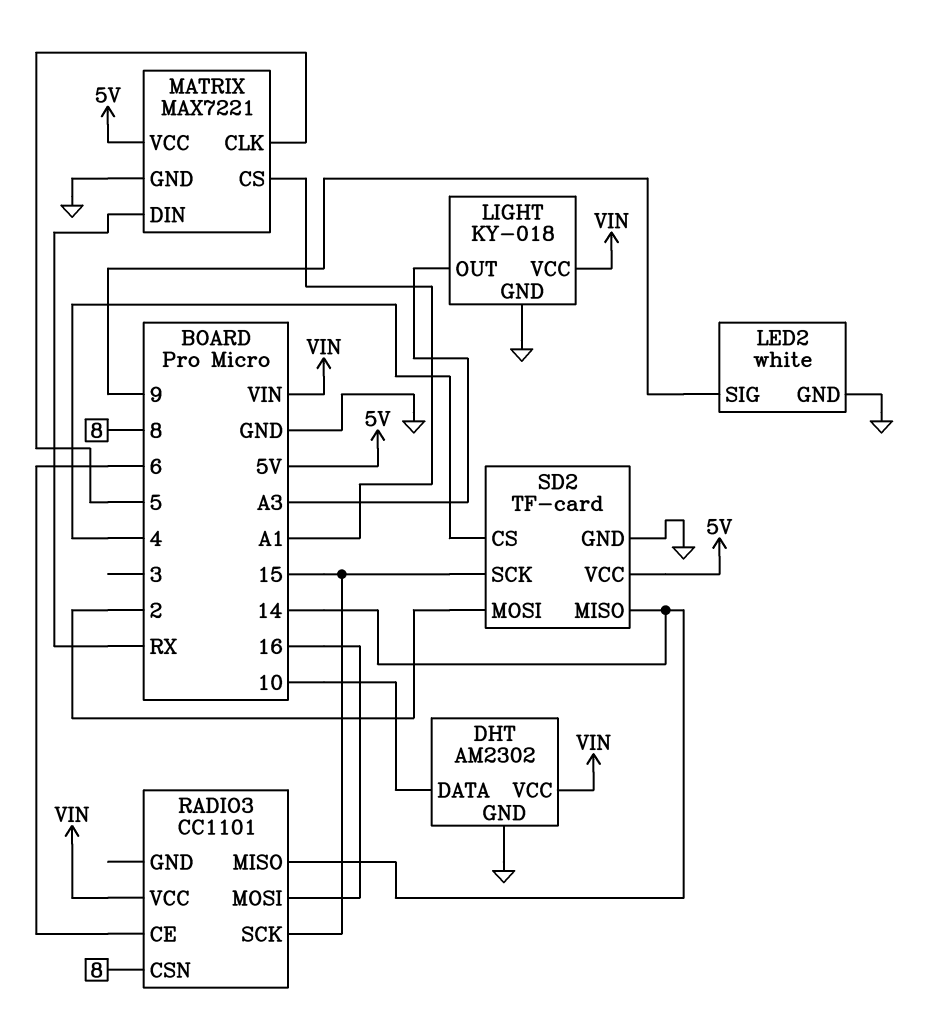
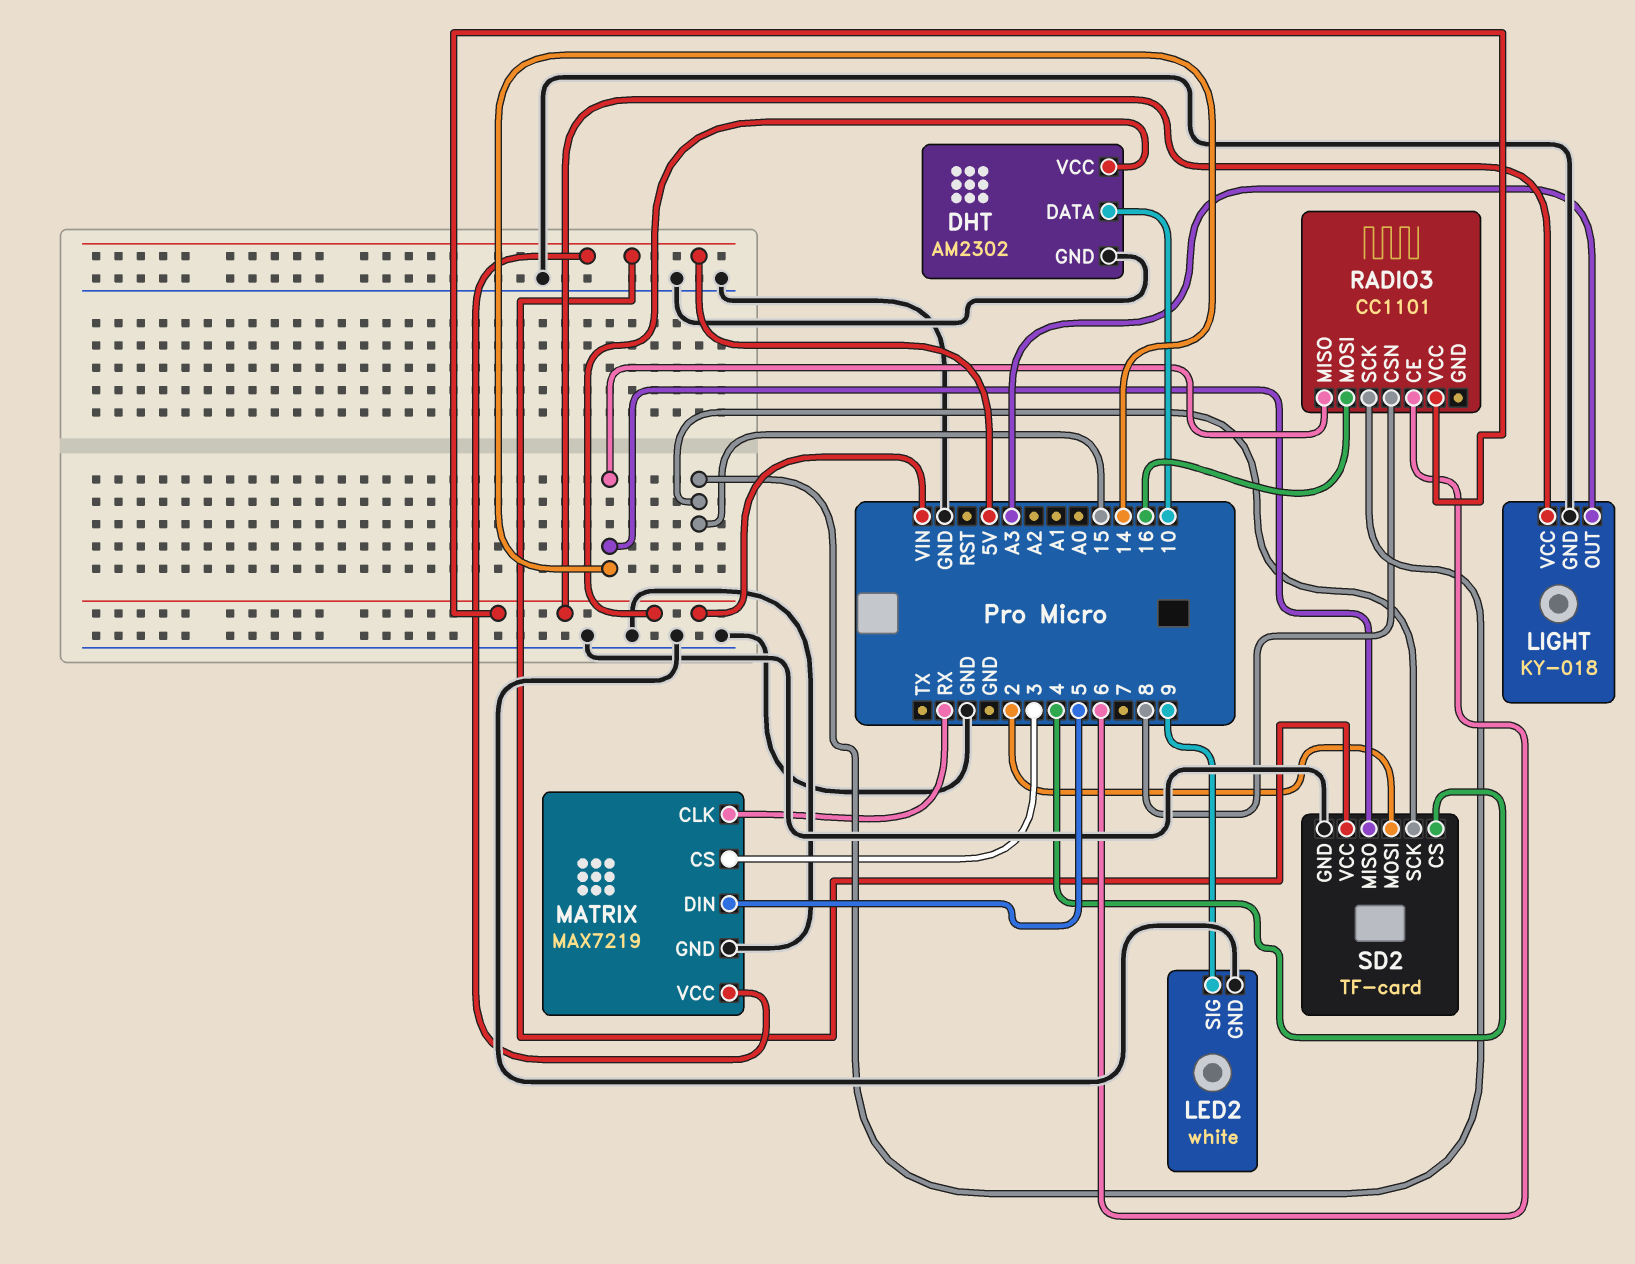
MATRIX: MAX7221 -> MAX7219
MATRIX pin CLK: 5 -> RX
MATRIX pin CS: A1 -> 3
MATRIX pin DIN: RX -> 5

